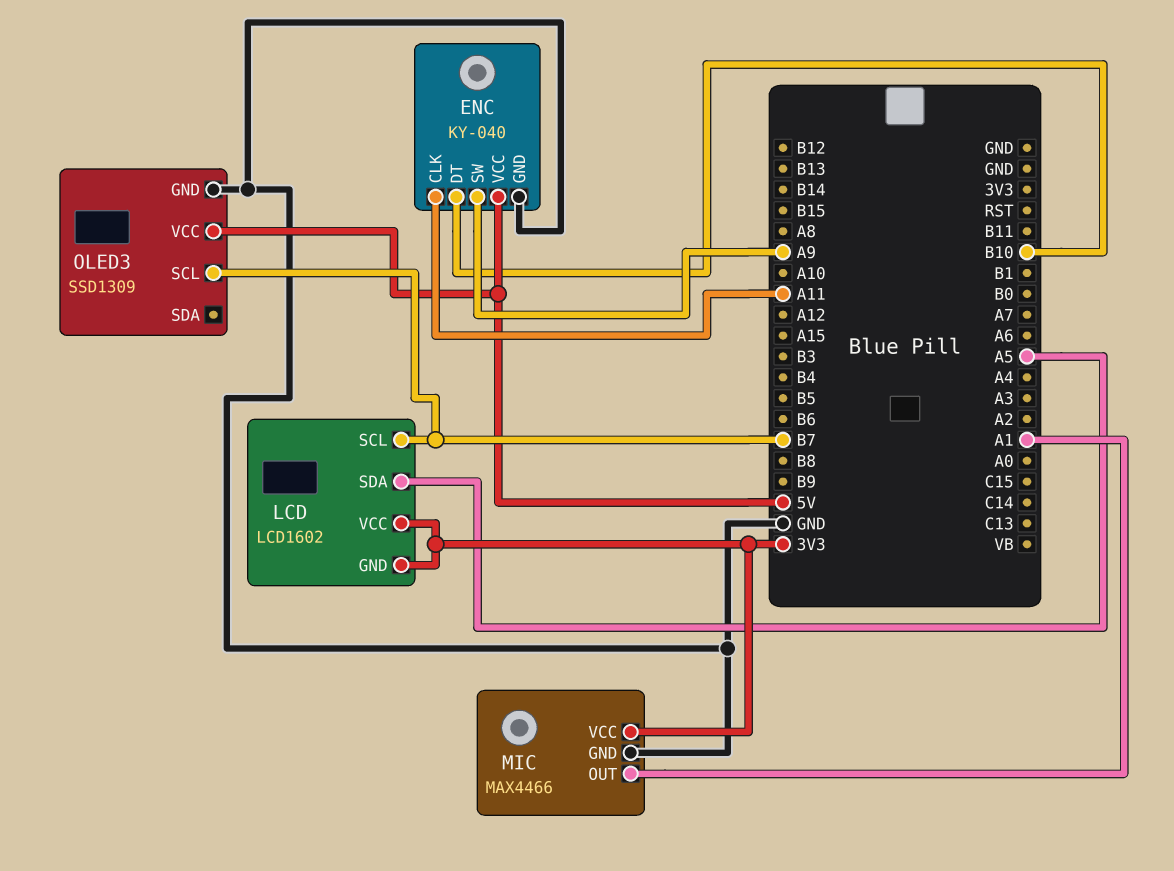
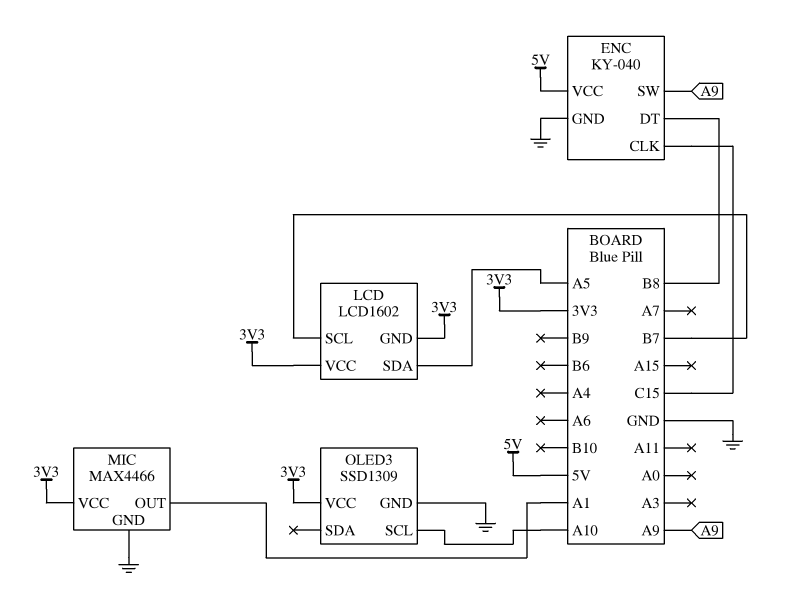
ENC pin CLK: A11 -> C15
ENC pin DT: B10 -> B8
OLED3 pin SCL: B7 -> A10
OLED3 pin VCC: 5V -> 3V3

